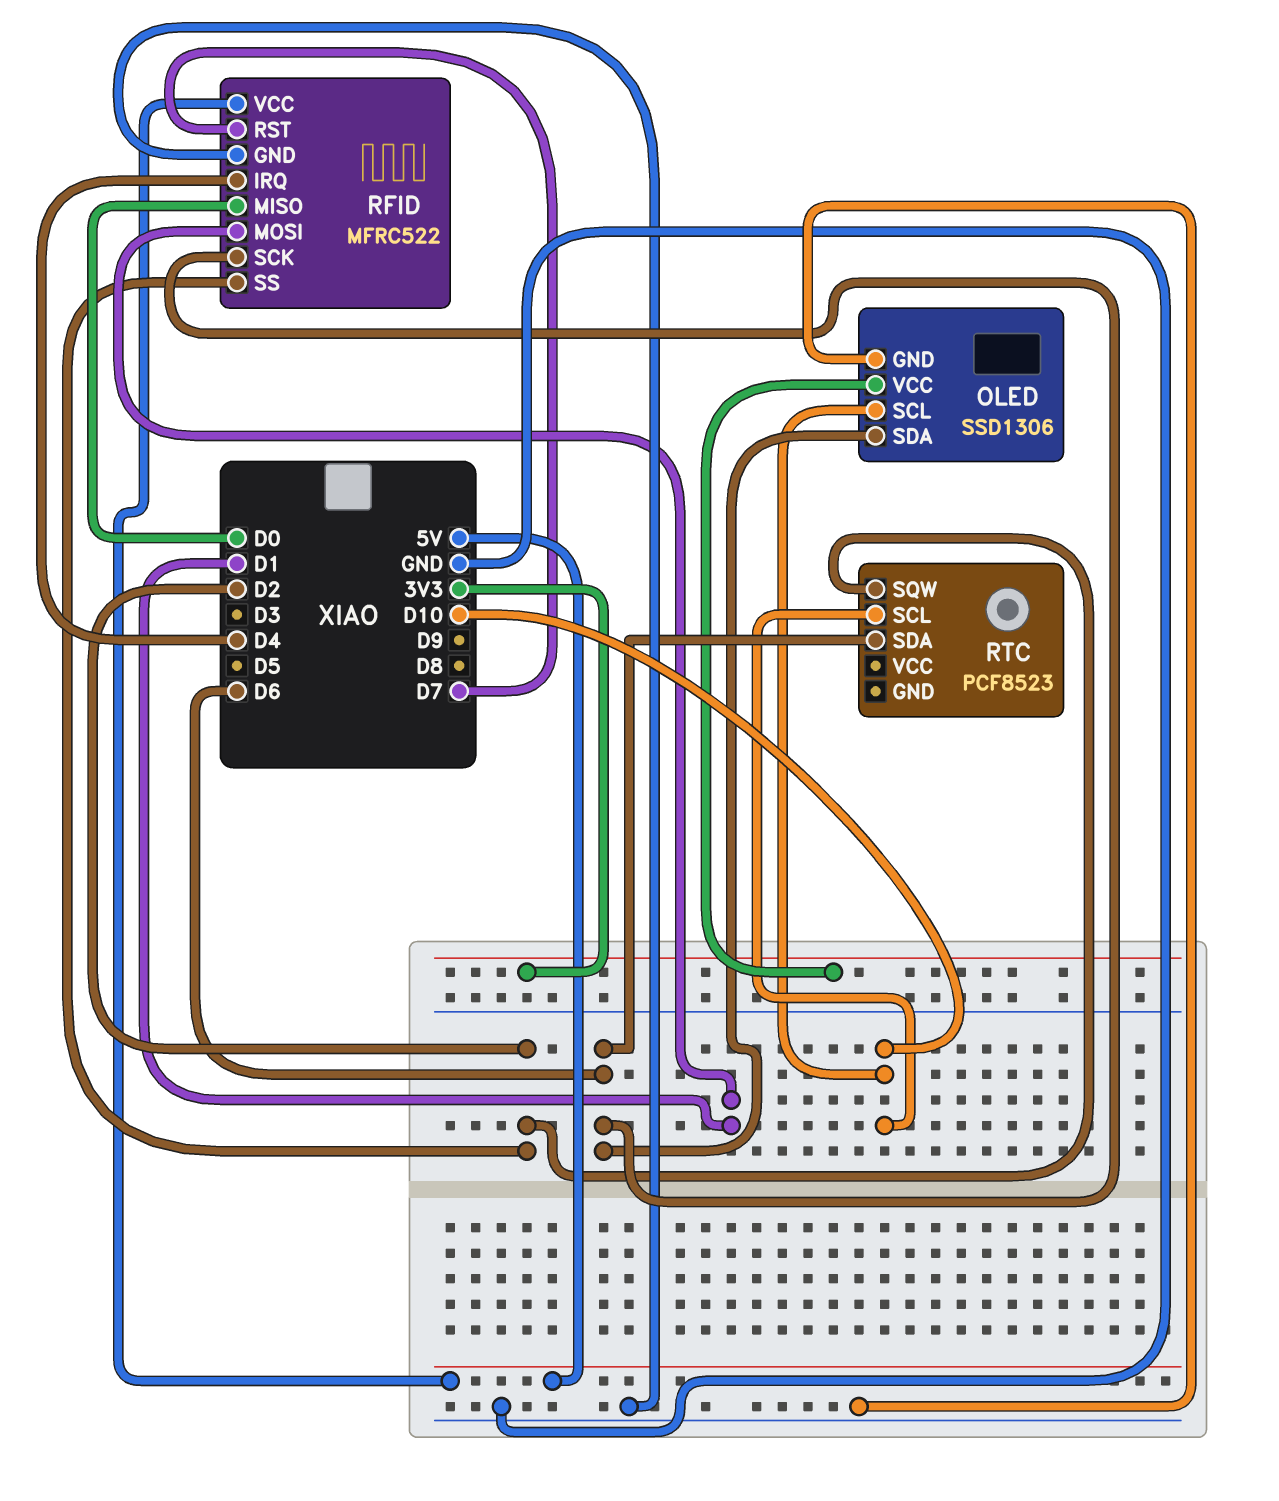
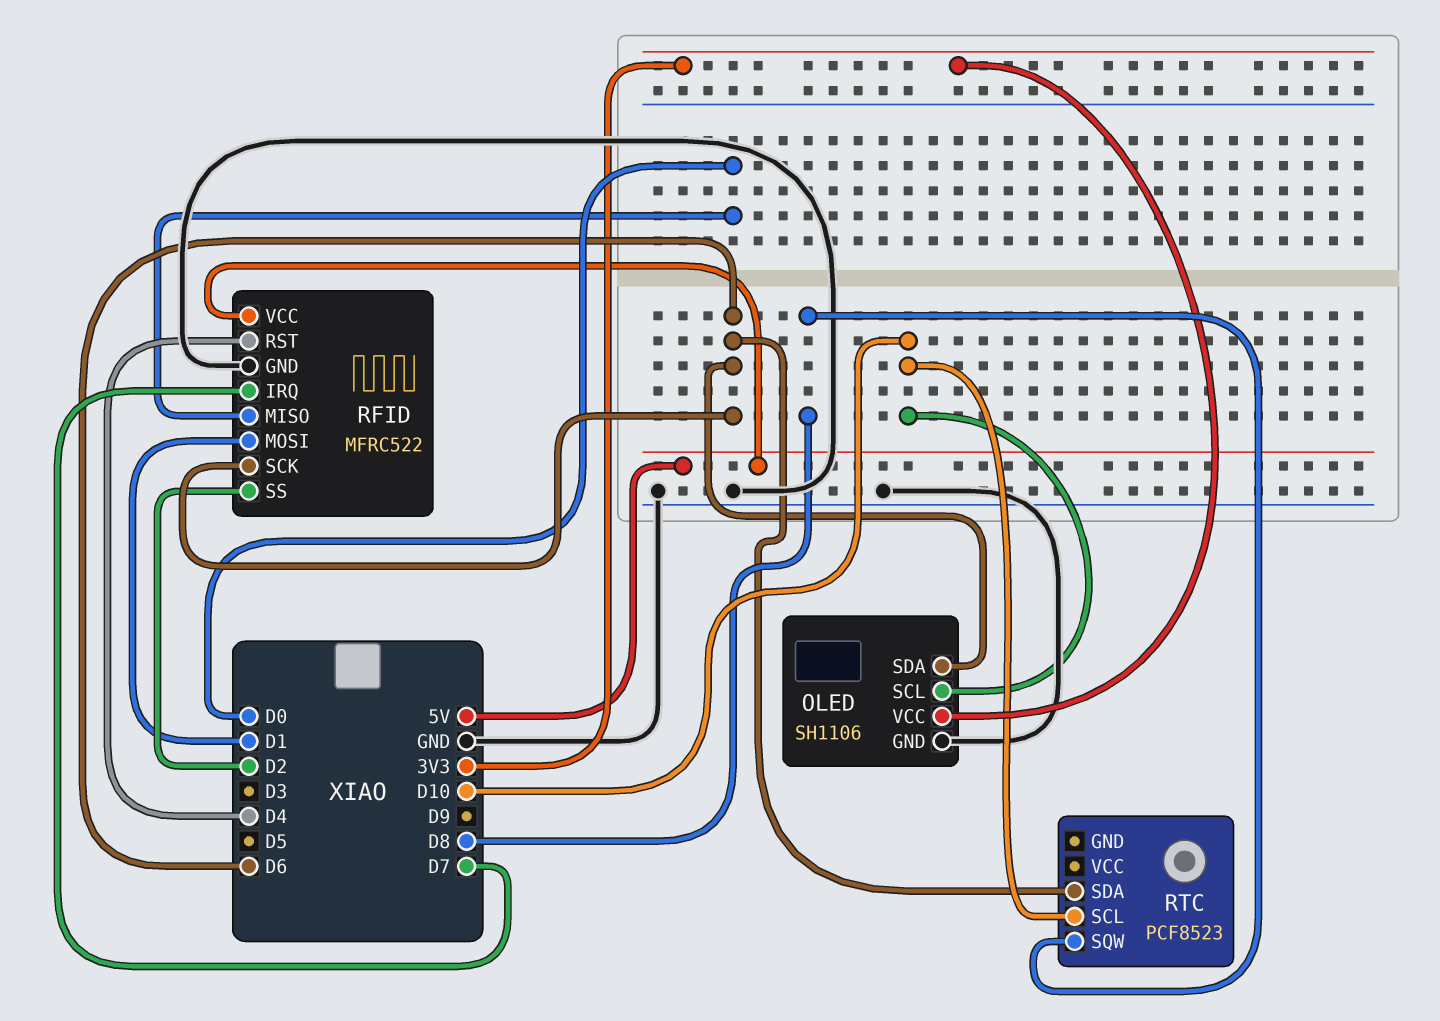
OLED: SSD1306 -> SH1106
RFID pin IRQ: D4 -> D7
RFID pin RST: D7 -> D4
RTC pin SQW: D2 -> D8

